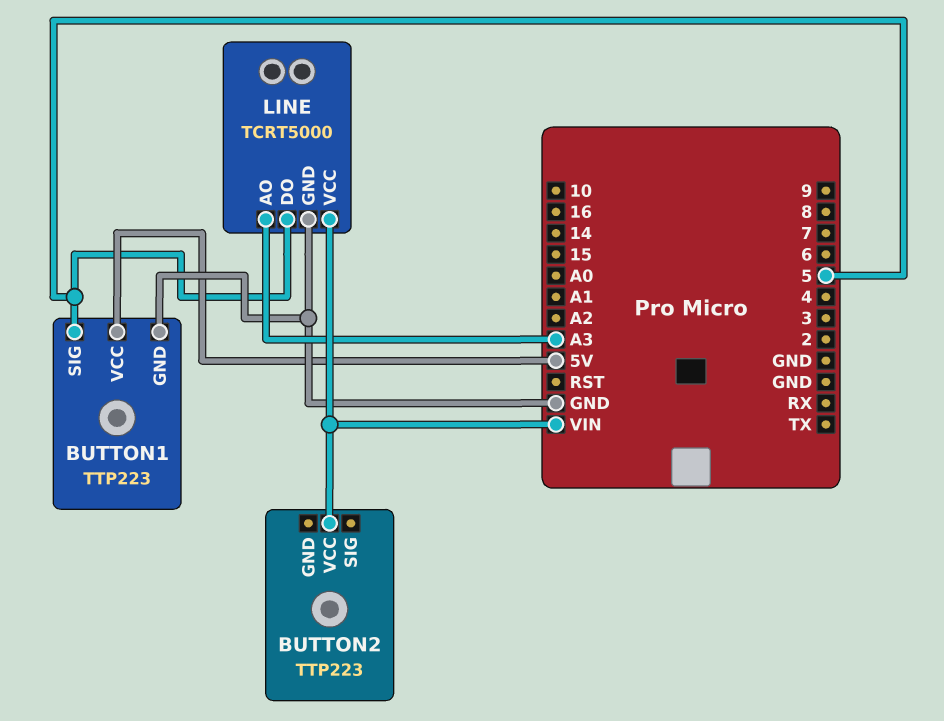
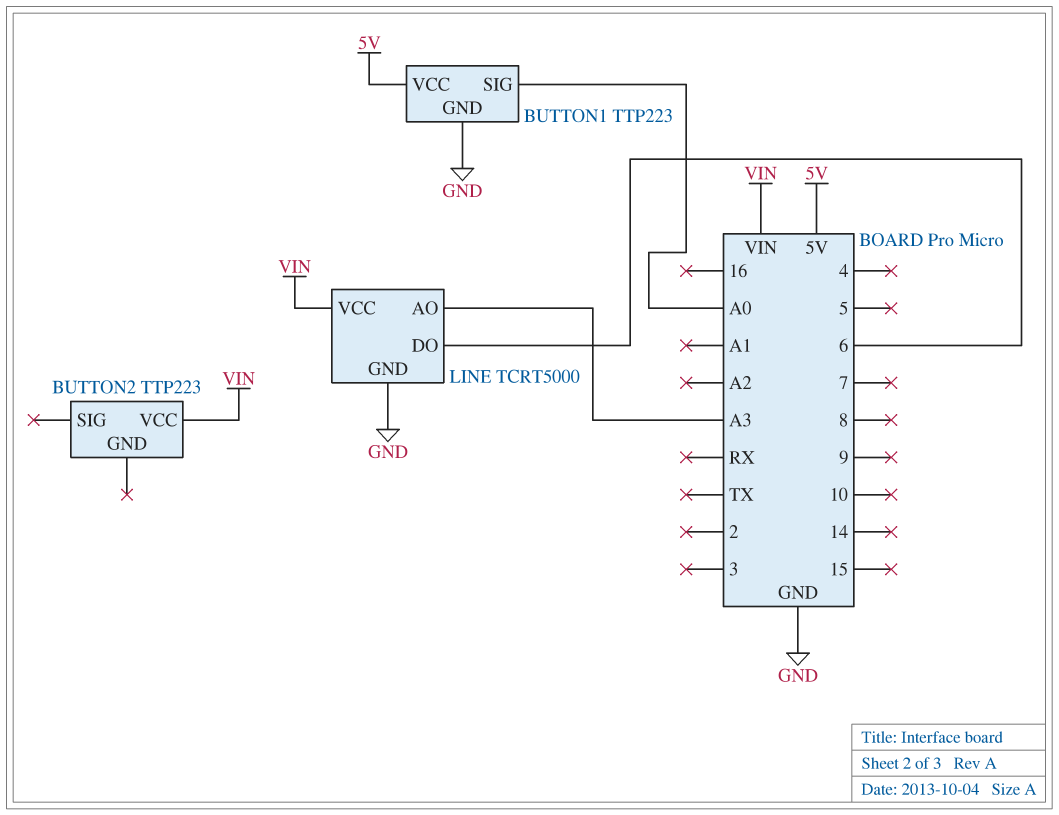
BUTTON1 pin SIG: 5 -> A0
LINE pin DO: 5 -> 6

